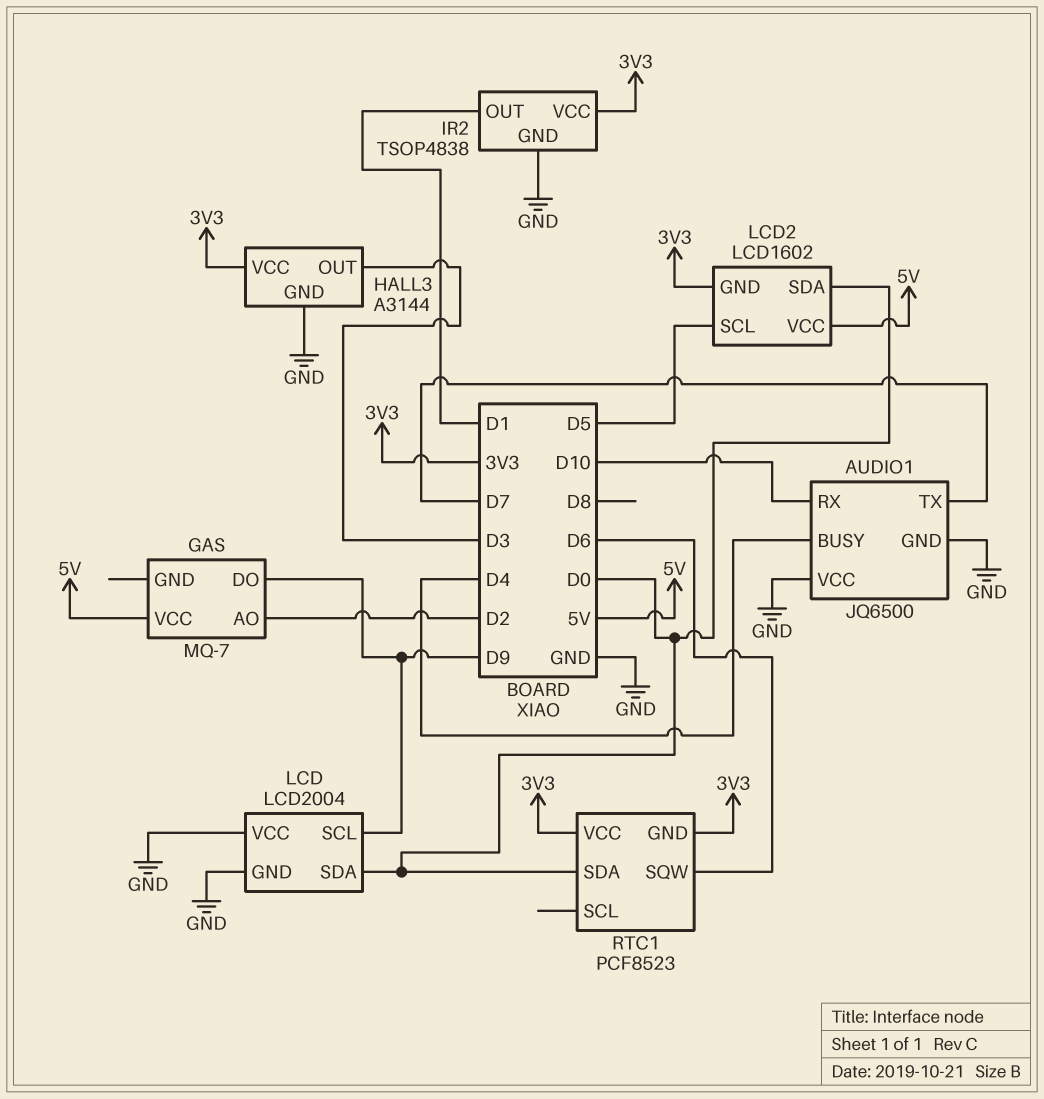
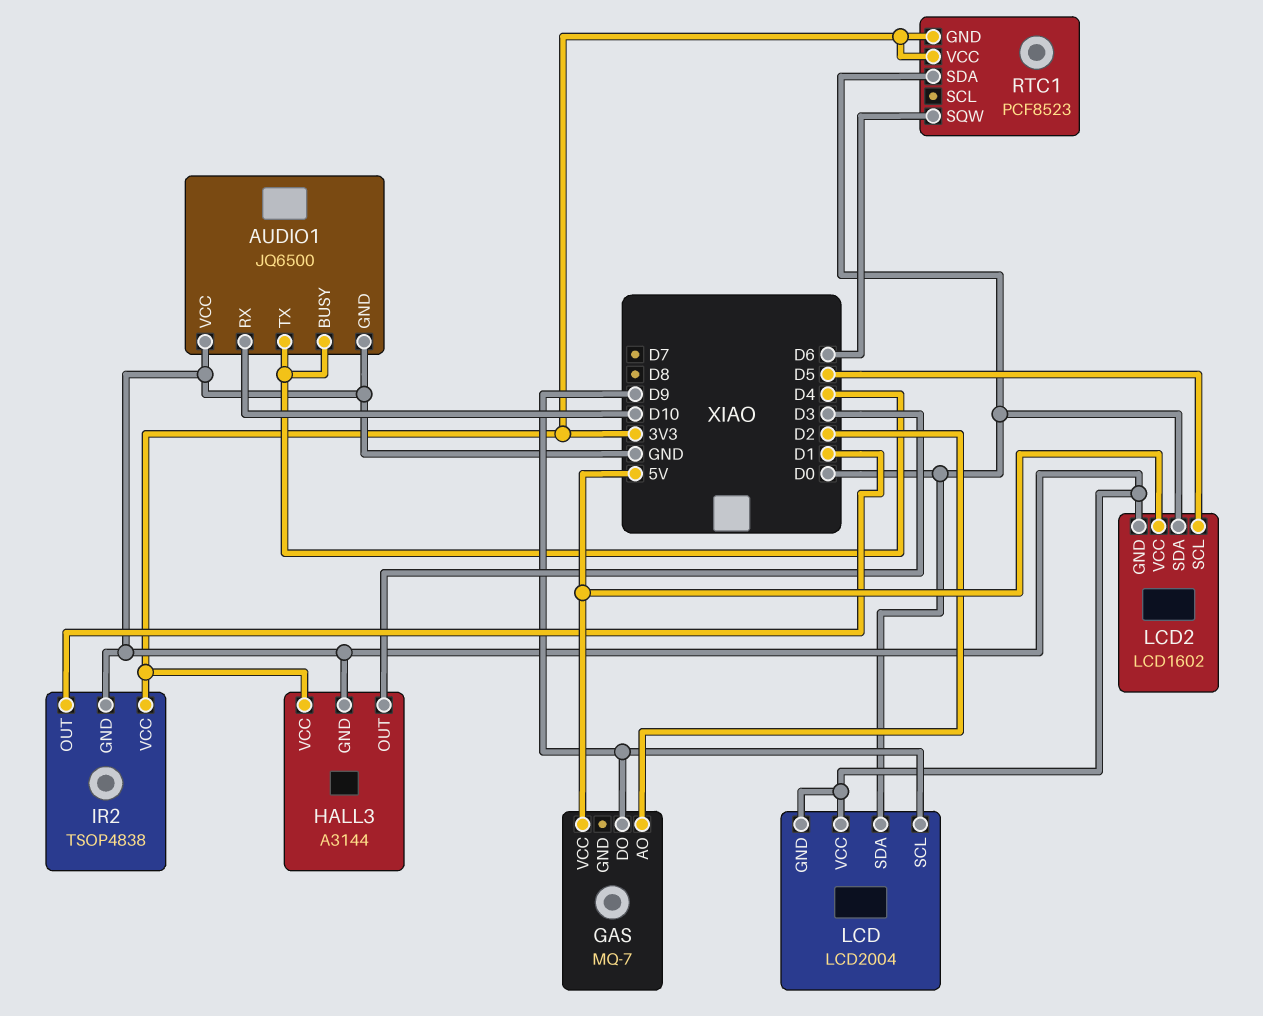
AUDIO1 pin TX: D7 -> D4
LCD2 pin GND: 3V3 -> GND

